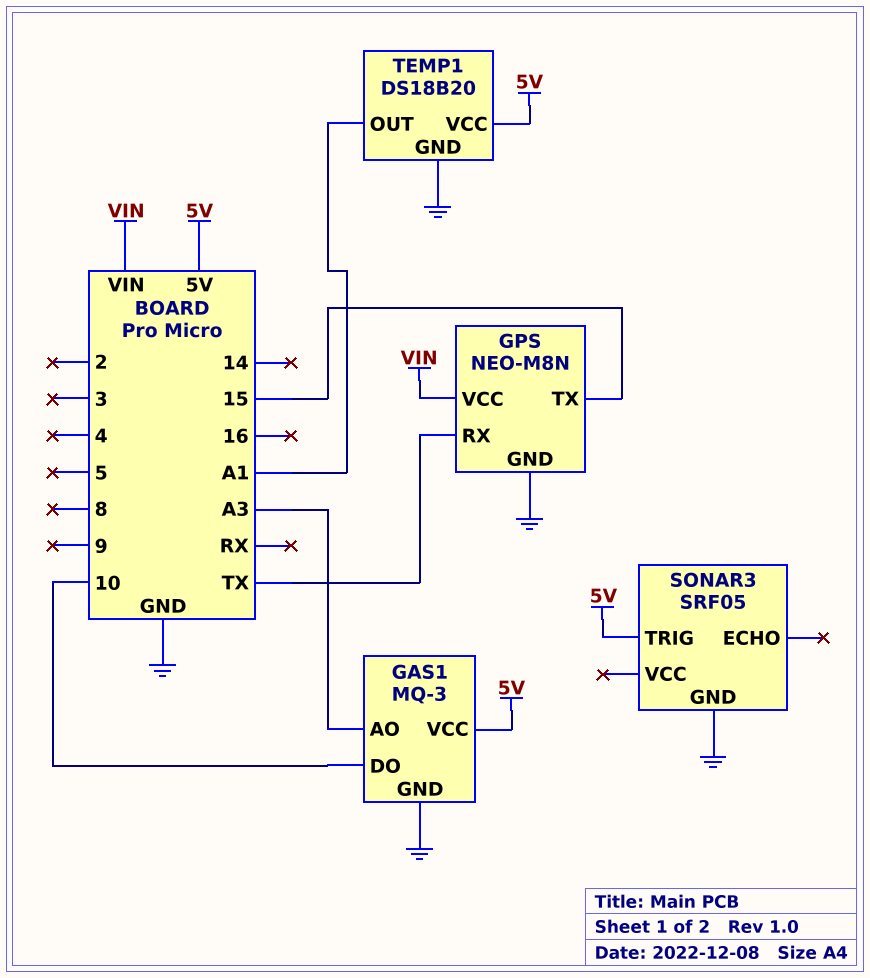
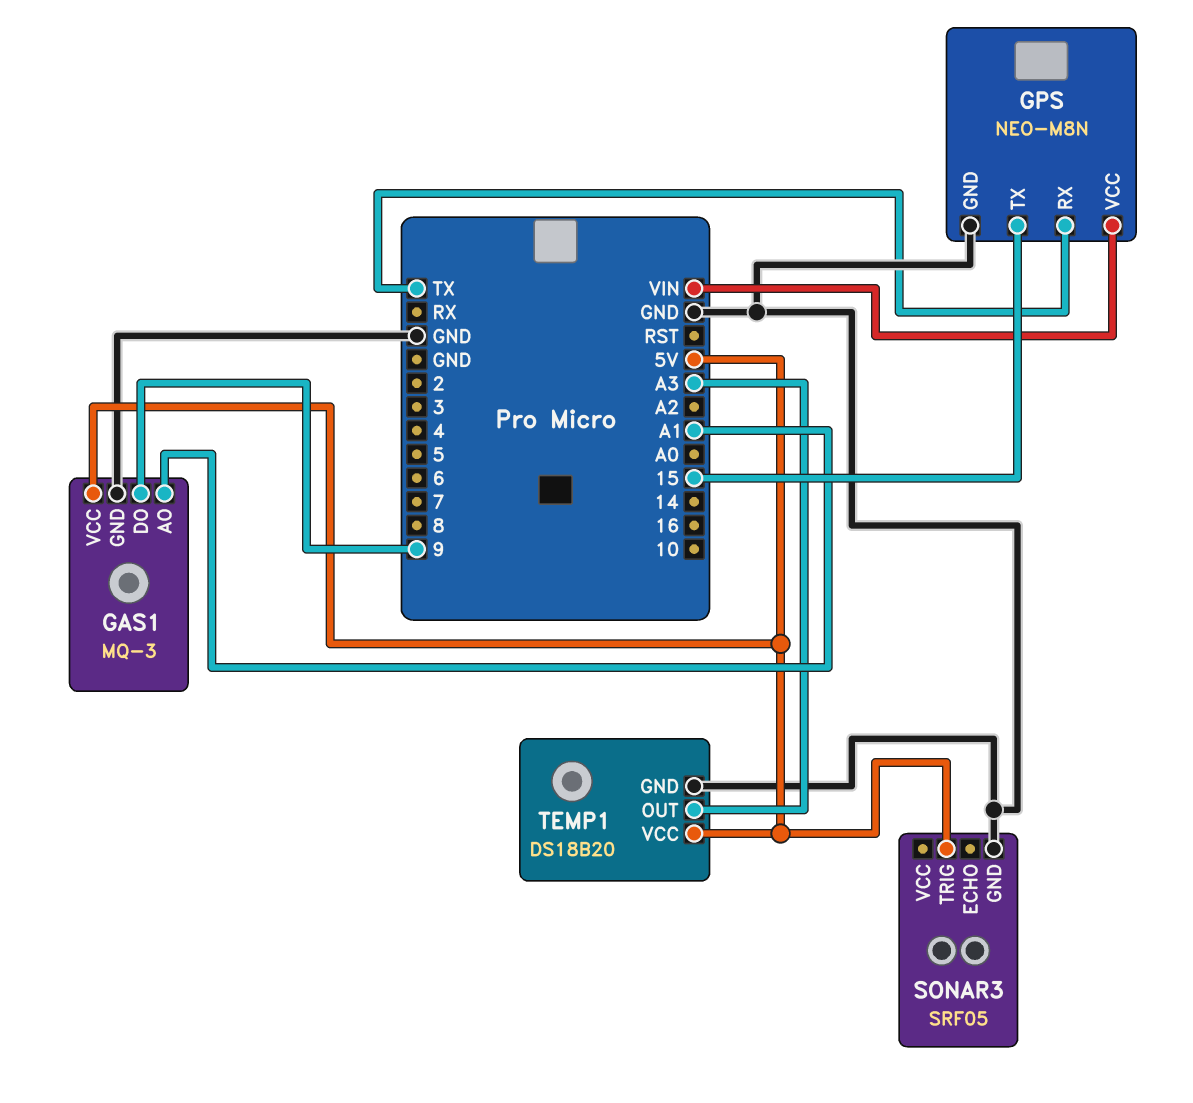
GAS1 pin AO: A3 -> A1
GAS1 pin DO: 10 -> 9
TEMP1 pin OUT: A1 -> A3

